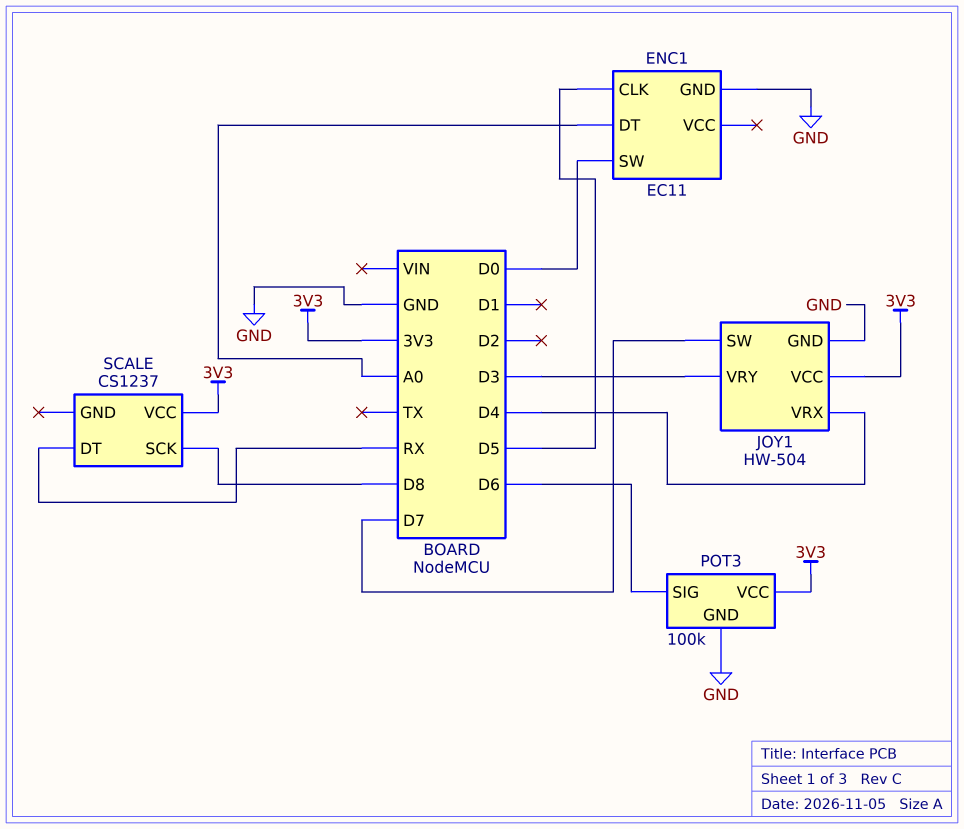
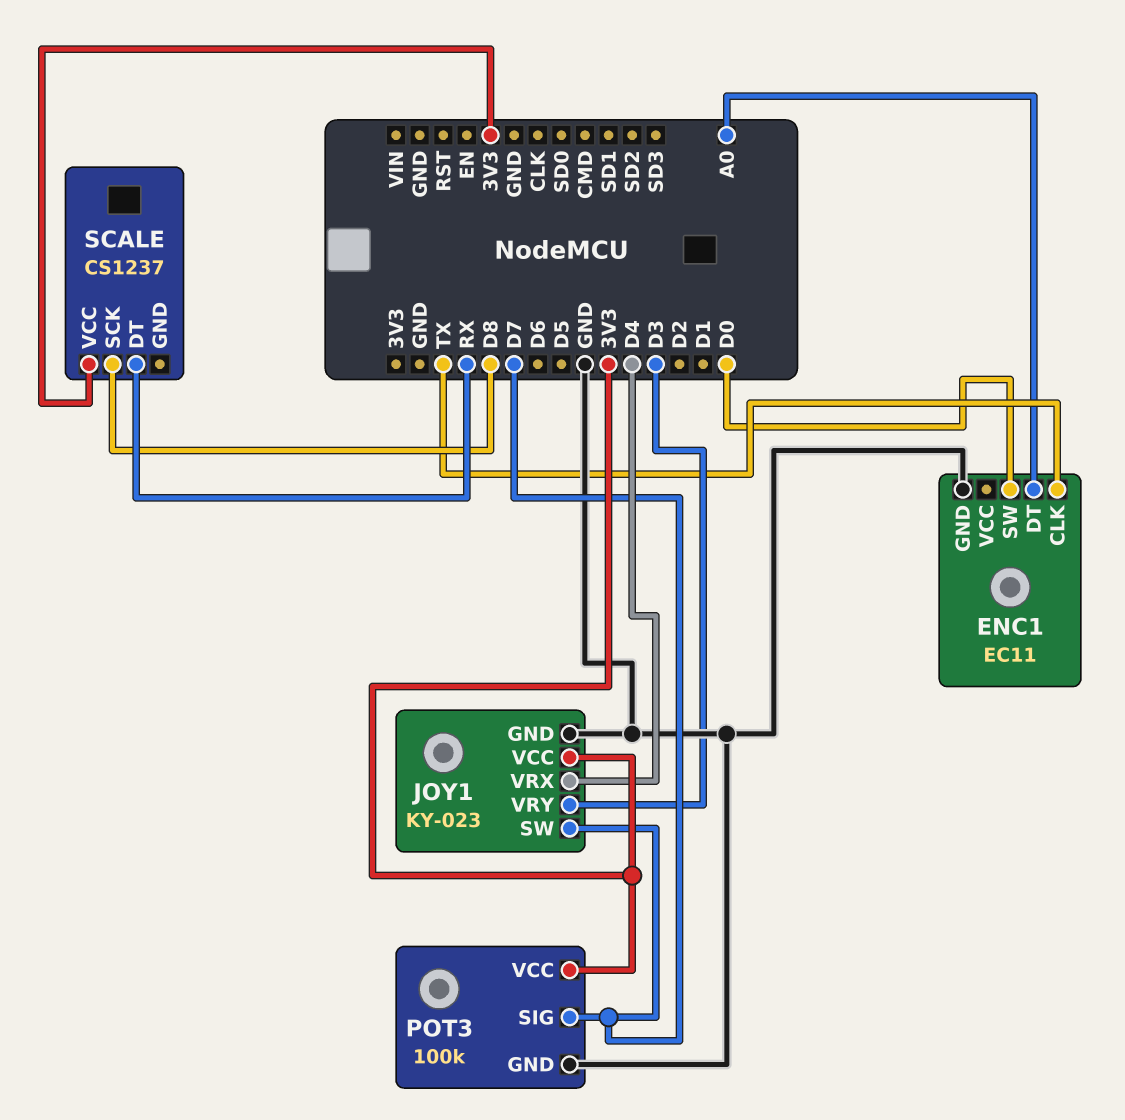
ENC1 pin CLK: D5 -> TX
JOY1: HW-504 -> KY-023
POT3 pin SIG: D6 -> D7

